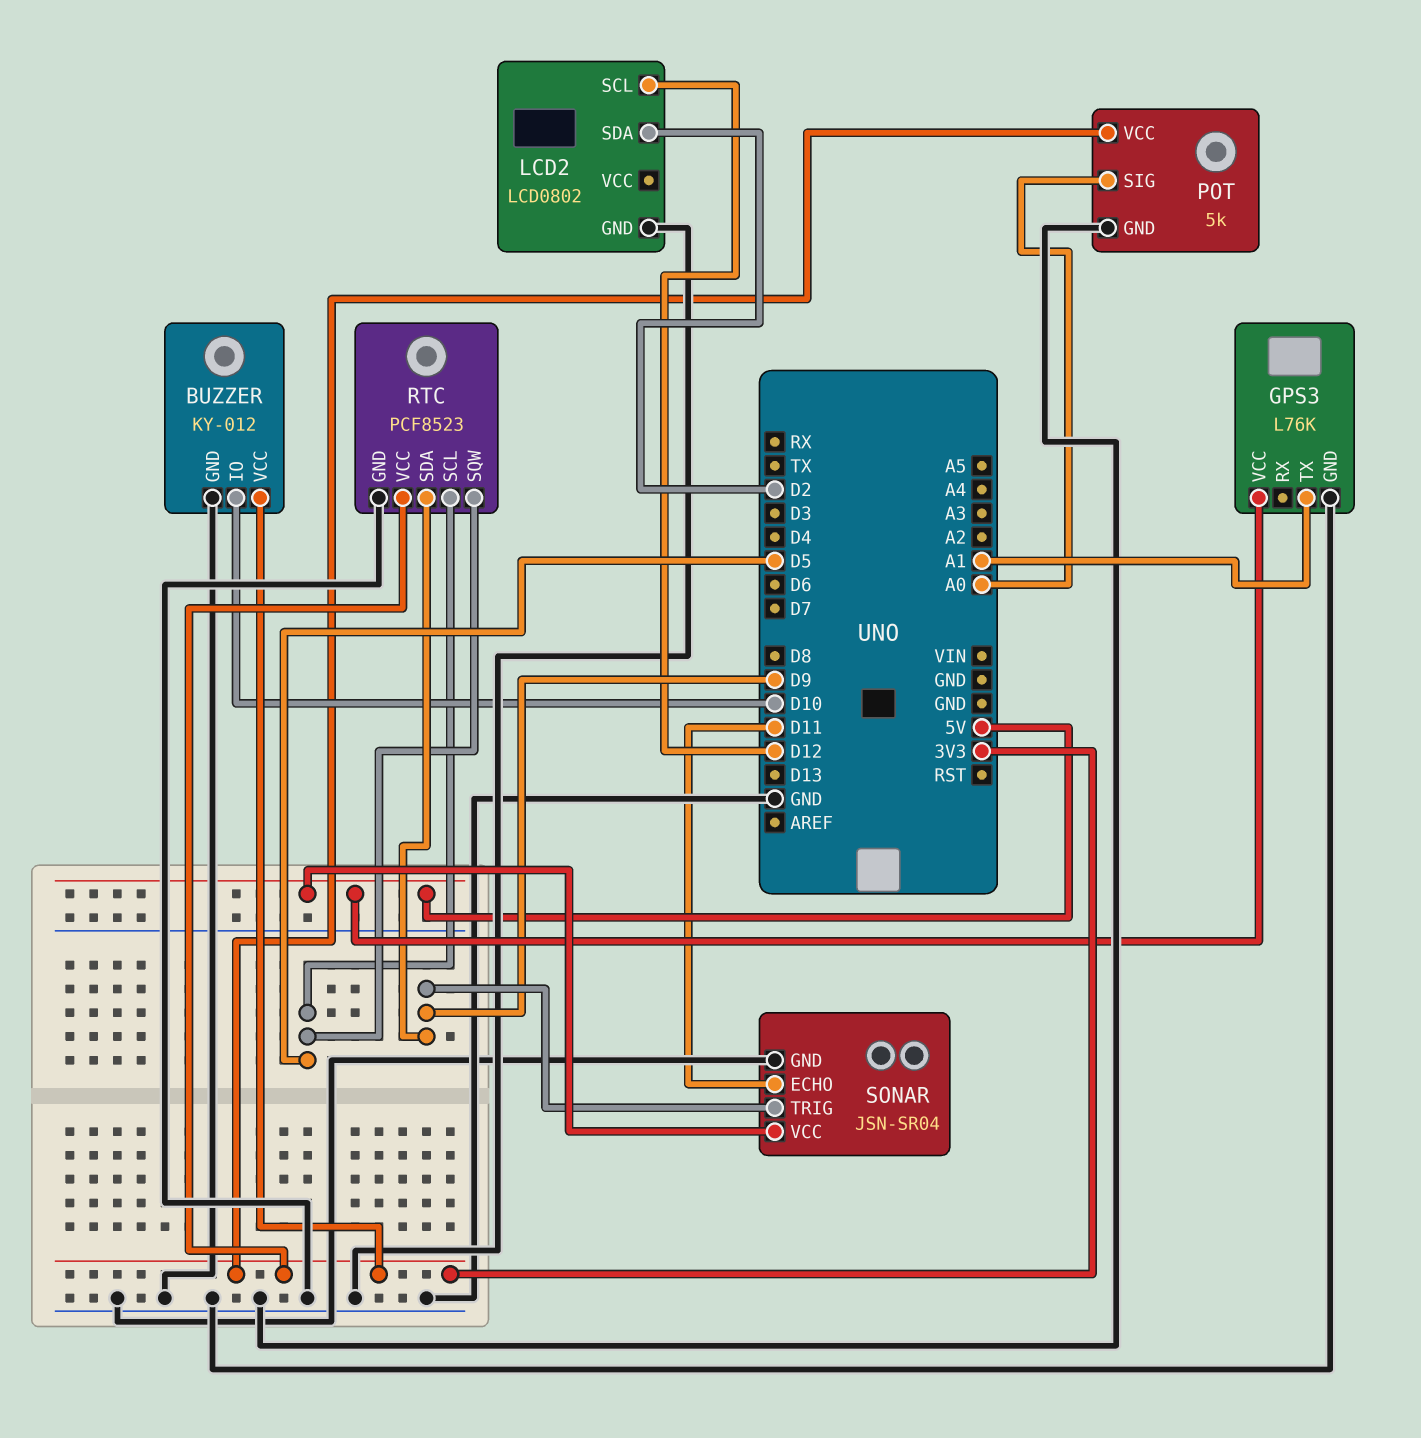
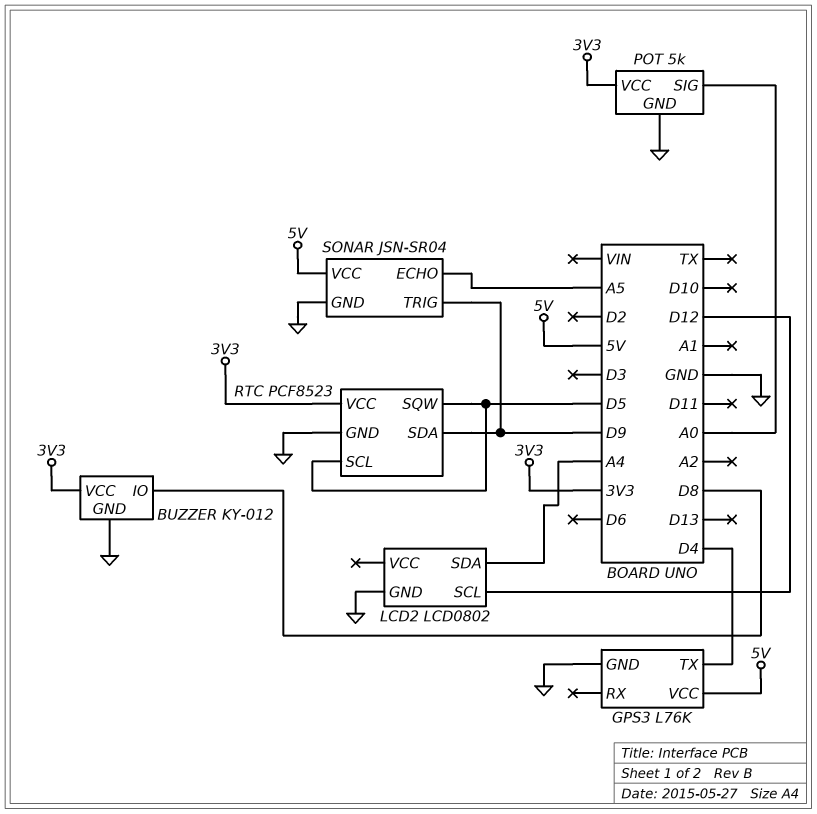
BUZZER pin IO: D10 -> D8
GPS3 pin TX: A1 -> D4
LCD2 pin SDA: D2 -> A4
SONAR pin ECHO: D11 -> A5

